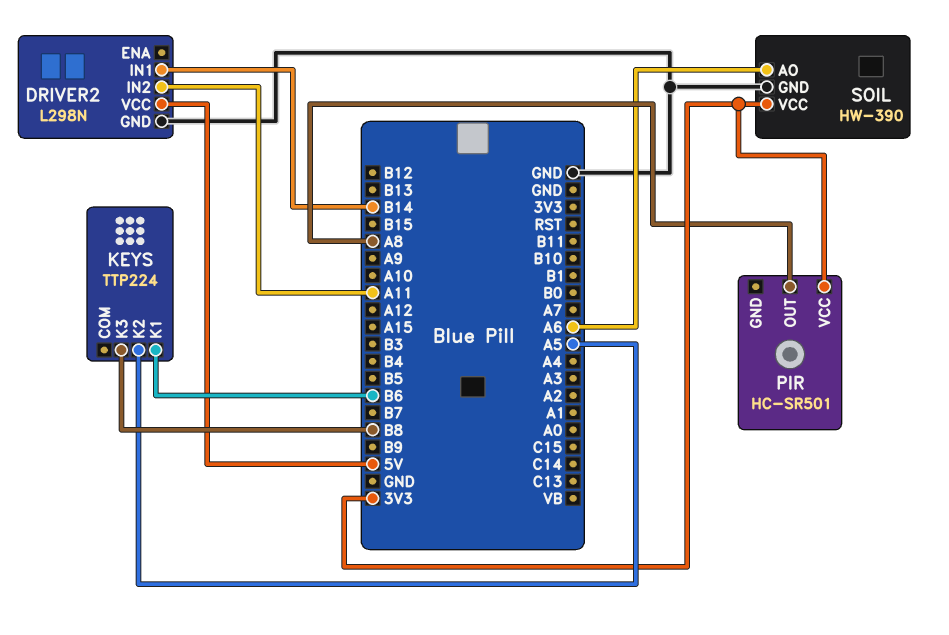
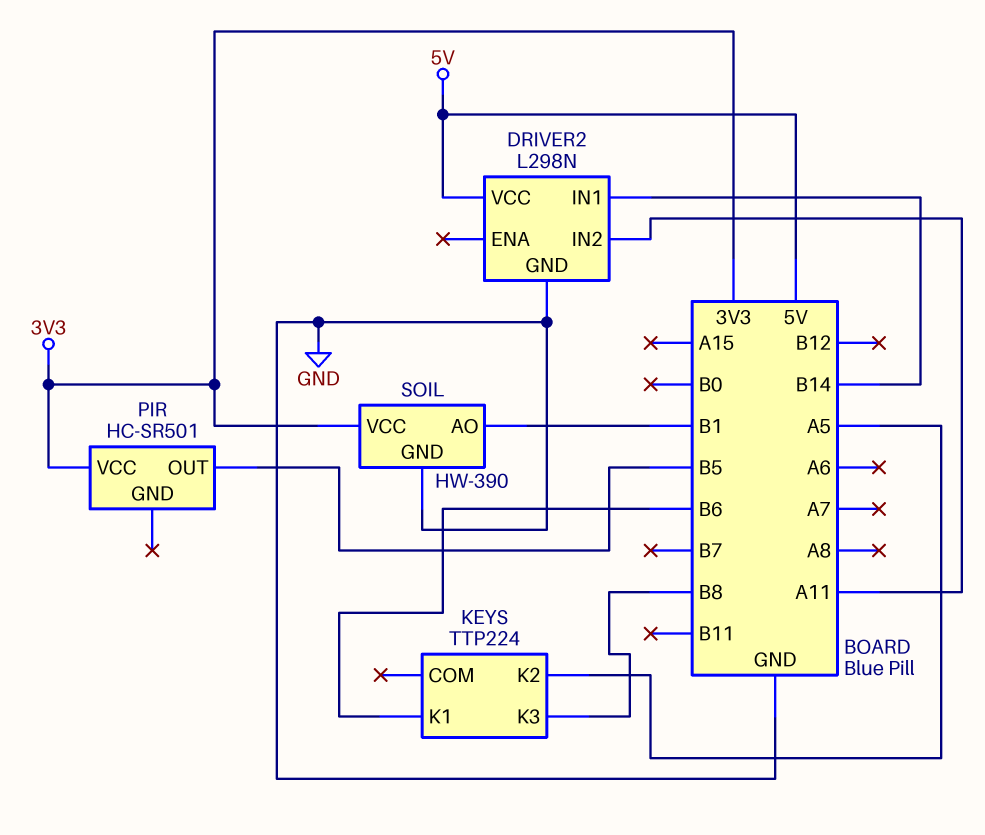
PIR pin OUT: A8 -> B5
SOIL pin AO: A6 -> B1

